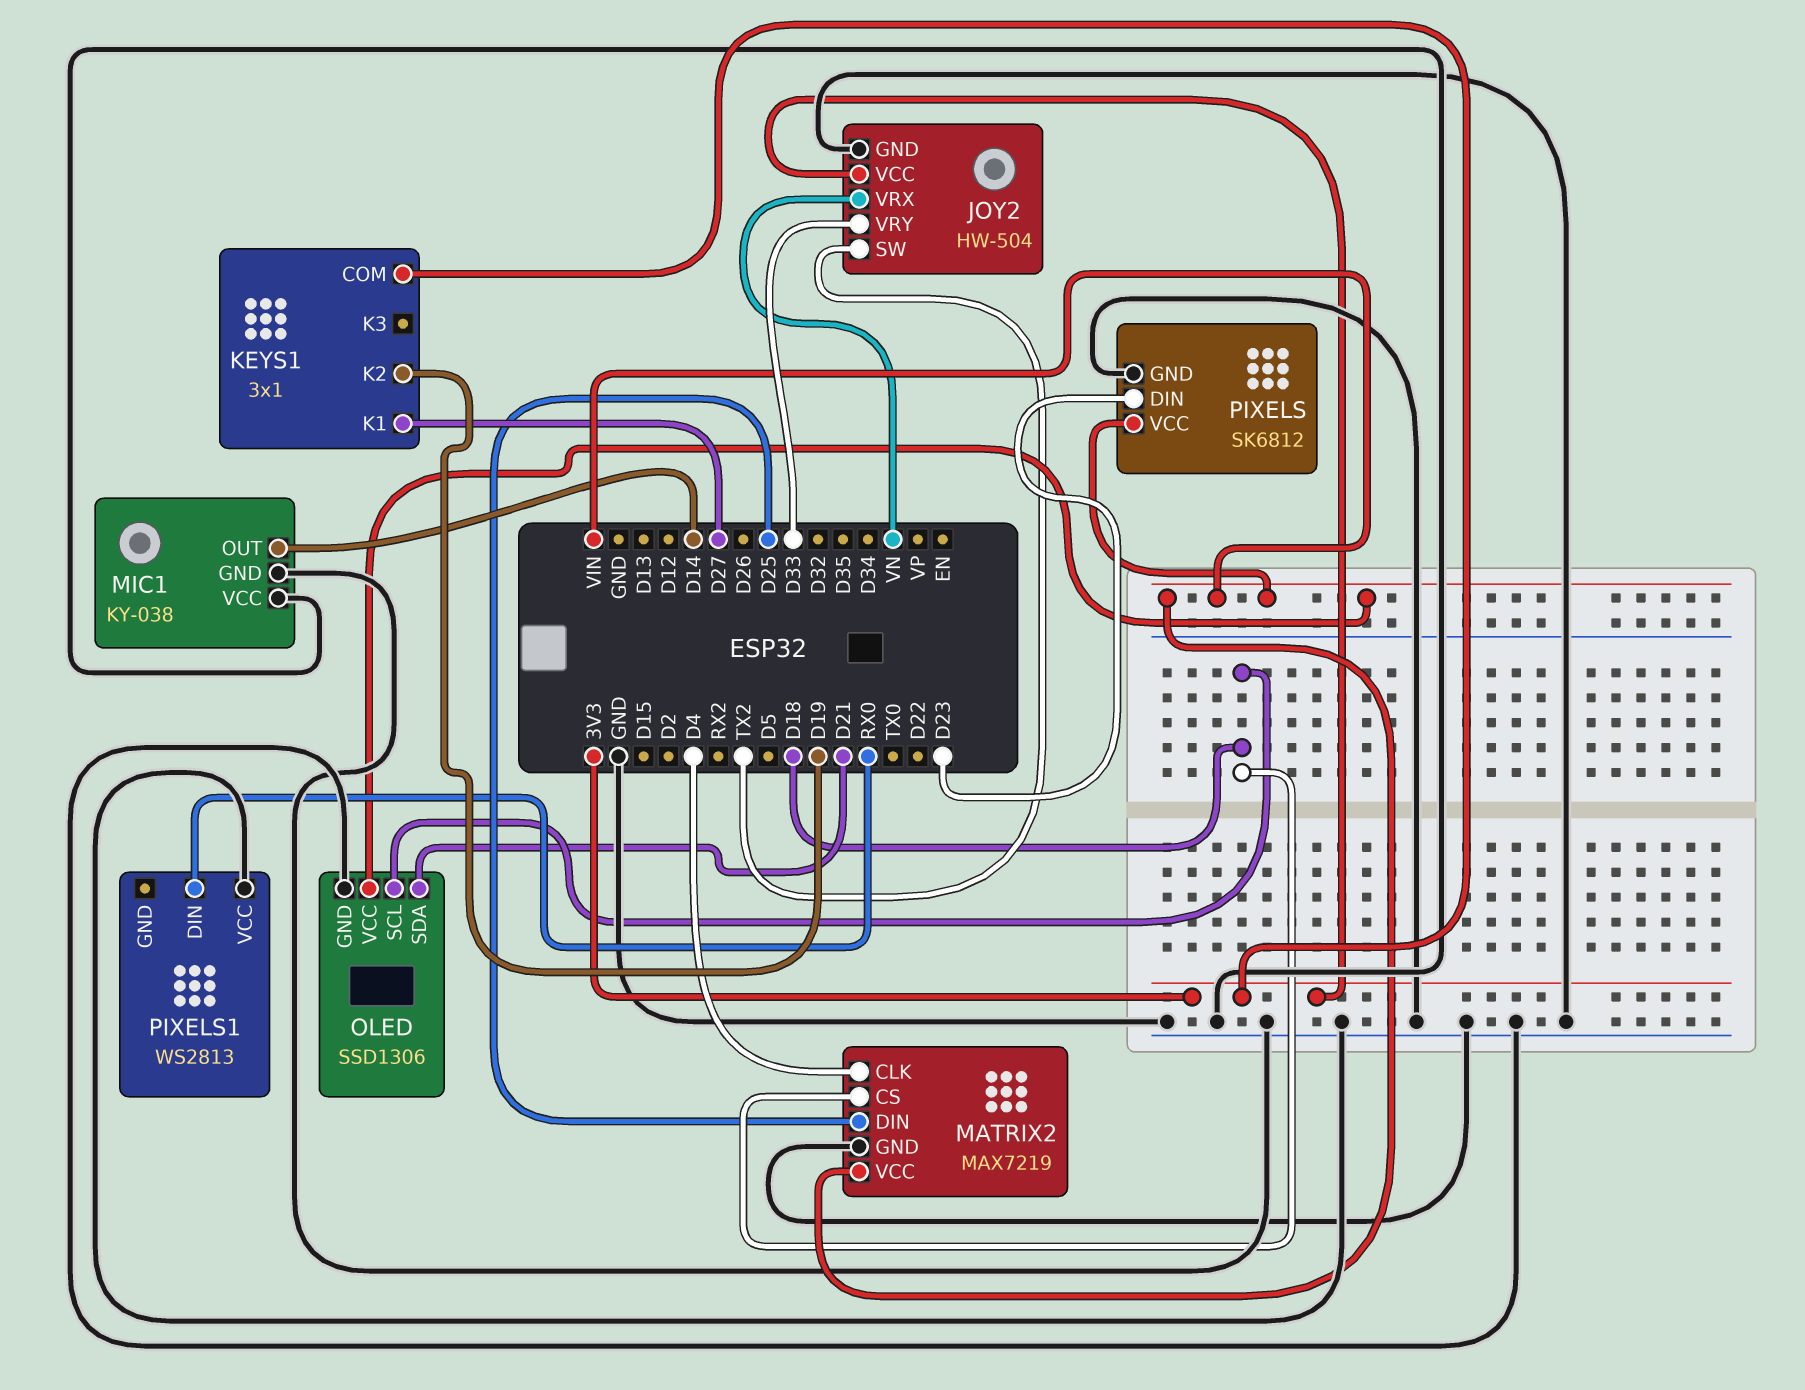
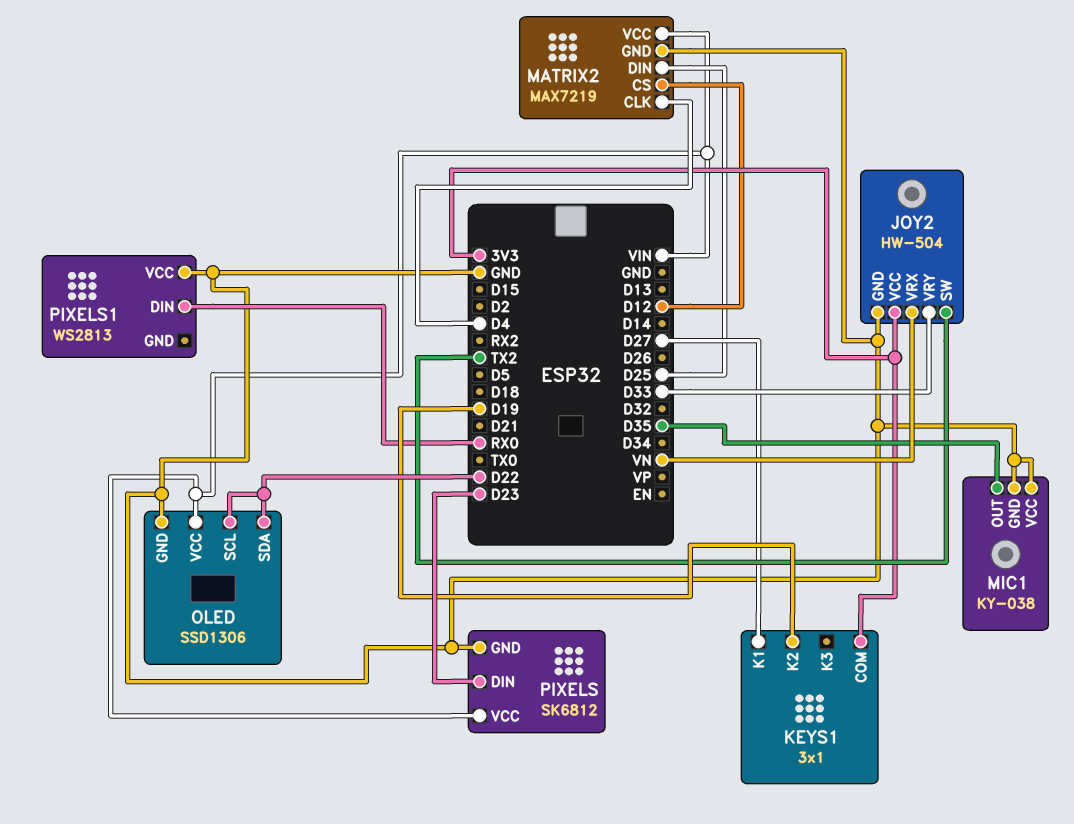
MATRIX2 pin CS: D18 -> D12
MIC1 pin OUT: D14 -> D35
OLED pin SCL: D18 -> D22
OLED pin SDA: D21 -> D22

